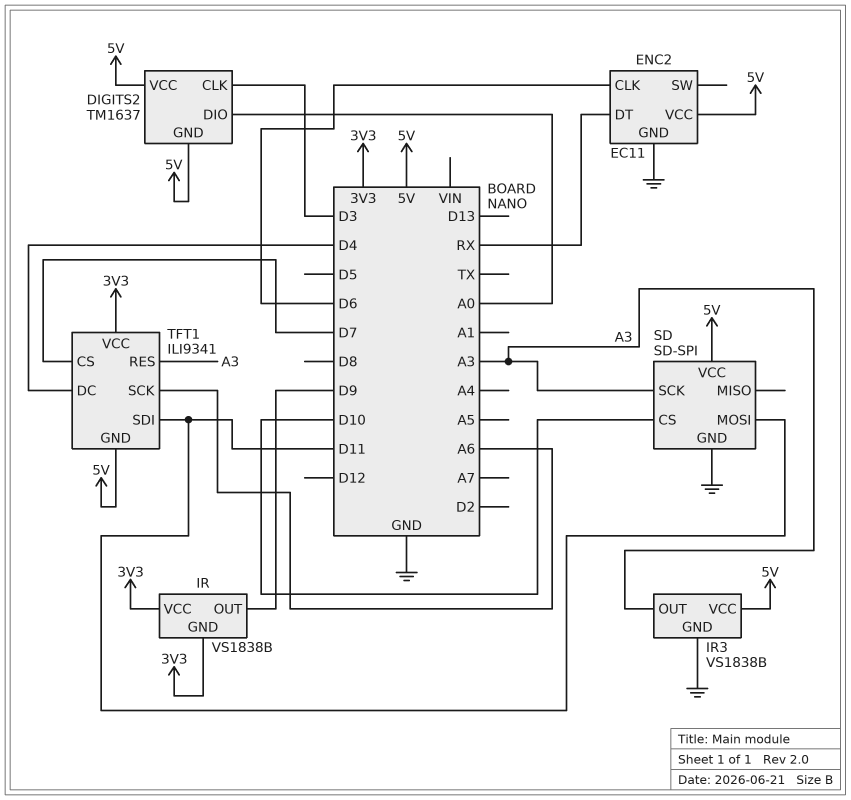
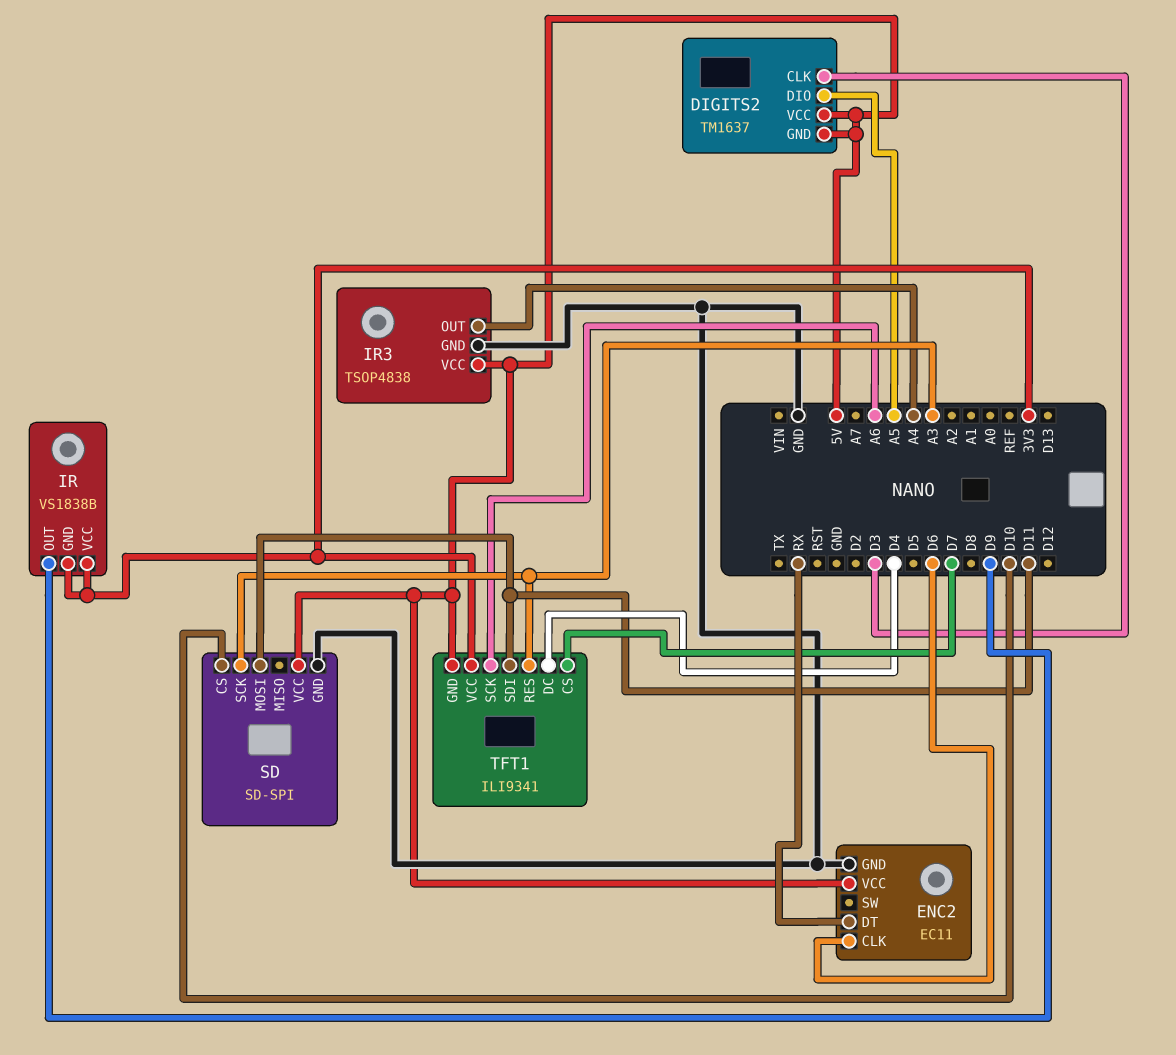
DIGITS2 pin DIO: A0 -> A5
IR3: VS1838B -> TSOP4838
IR3 pin OUT: A3 -> A4

